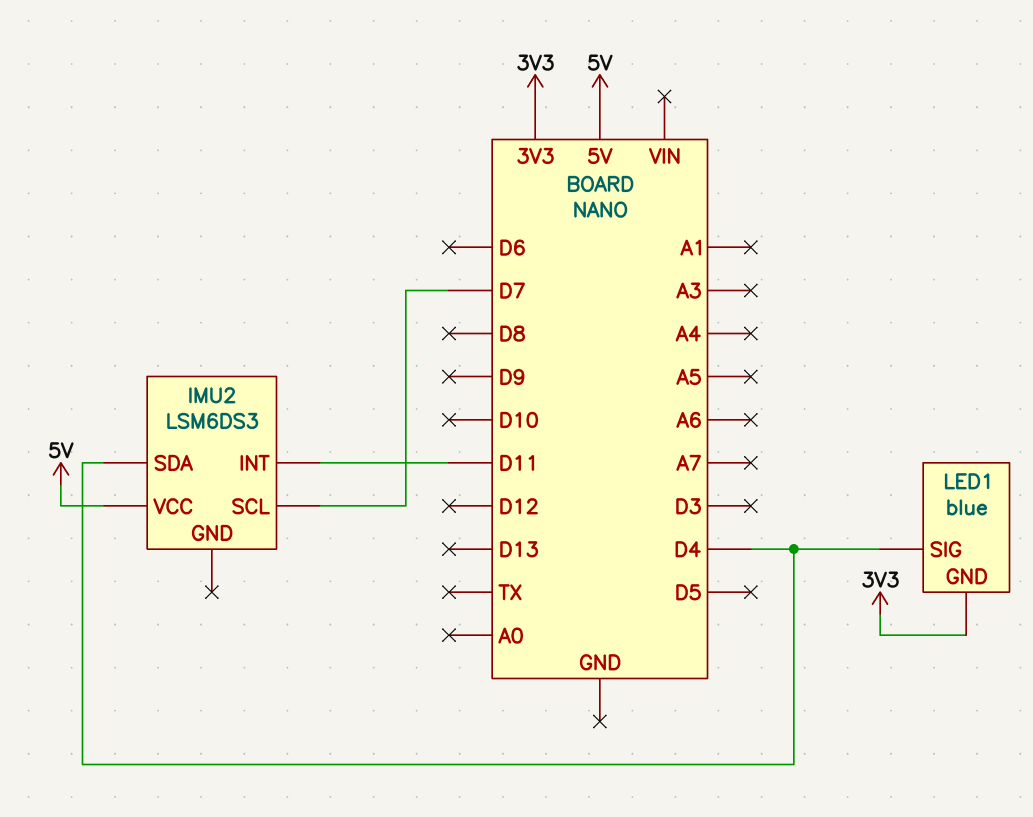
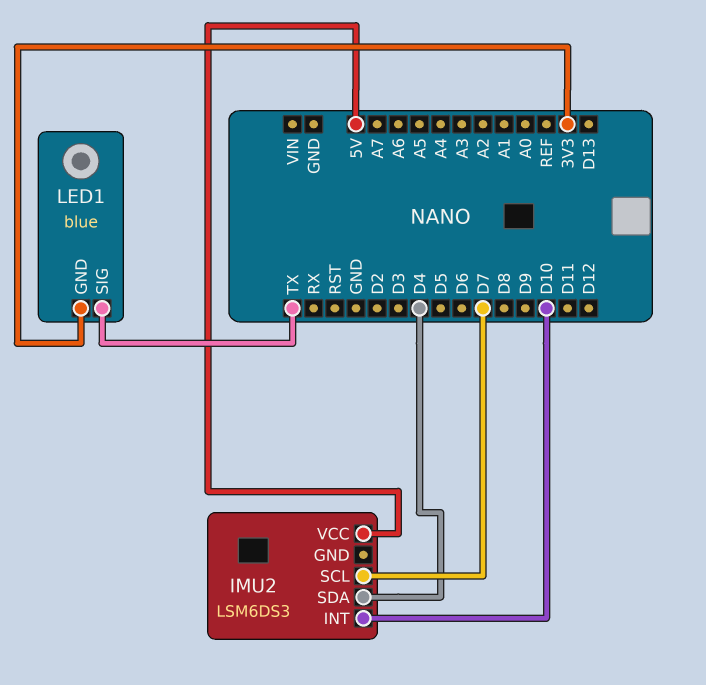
IMU2 pin INT: D11 -> D10
LED1 pin SIG: D4 -> TX

